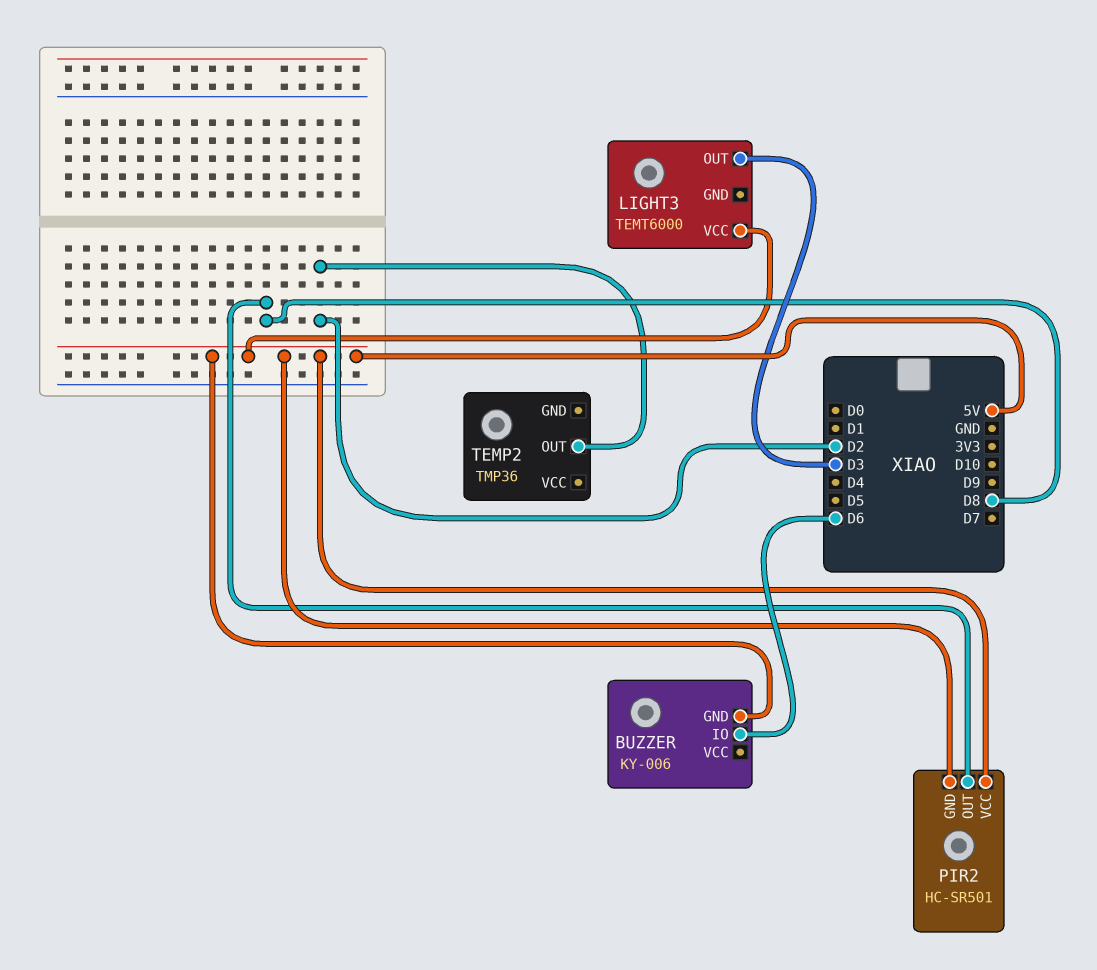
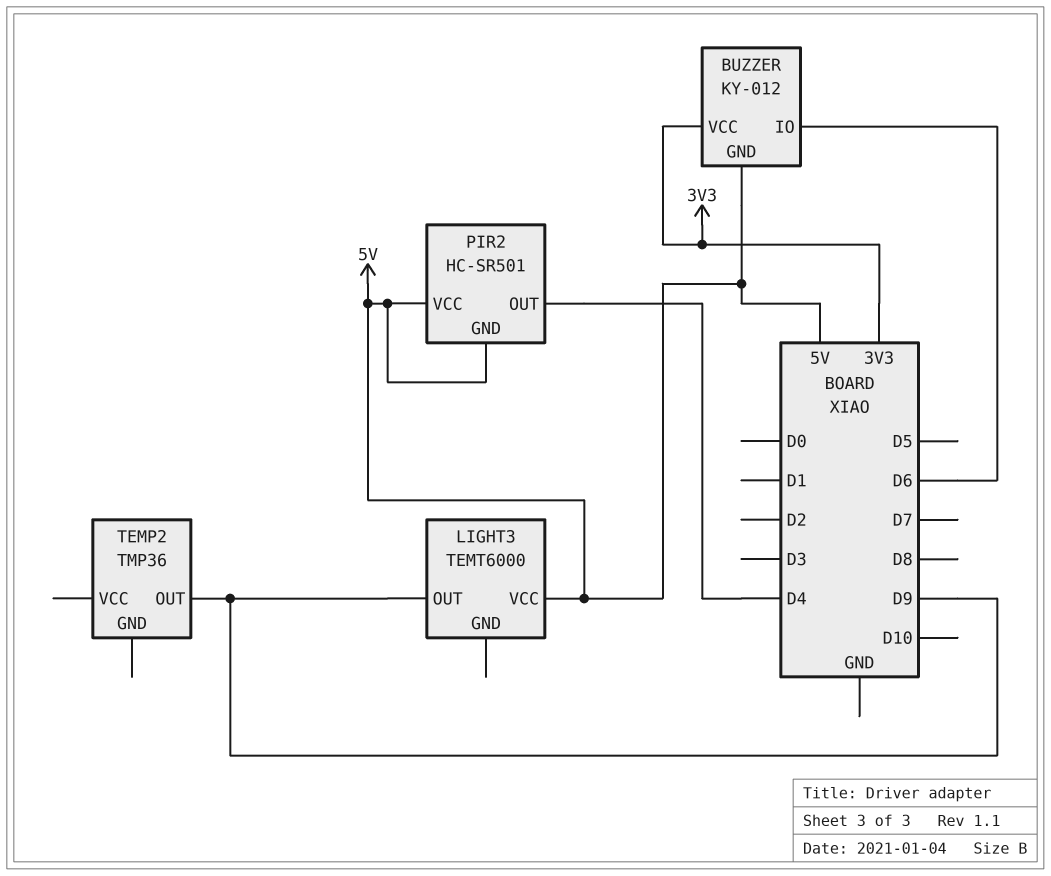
BUZZER: KY-006 -> KY-012
BUZZER pin VCC: none -> 3V3
LIGHT3 pin OUT: D3 -> D9
PIR2 pin OUT: D8 -> D4
TEMP2 pin OUT: D2 -> D9

